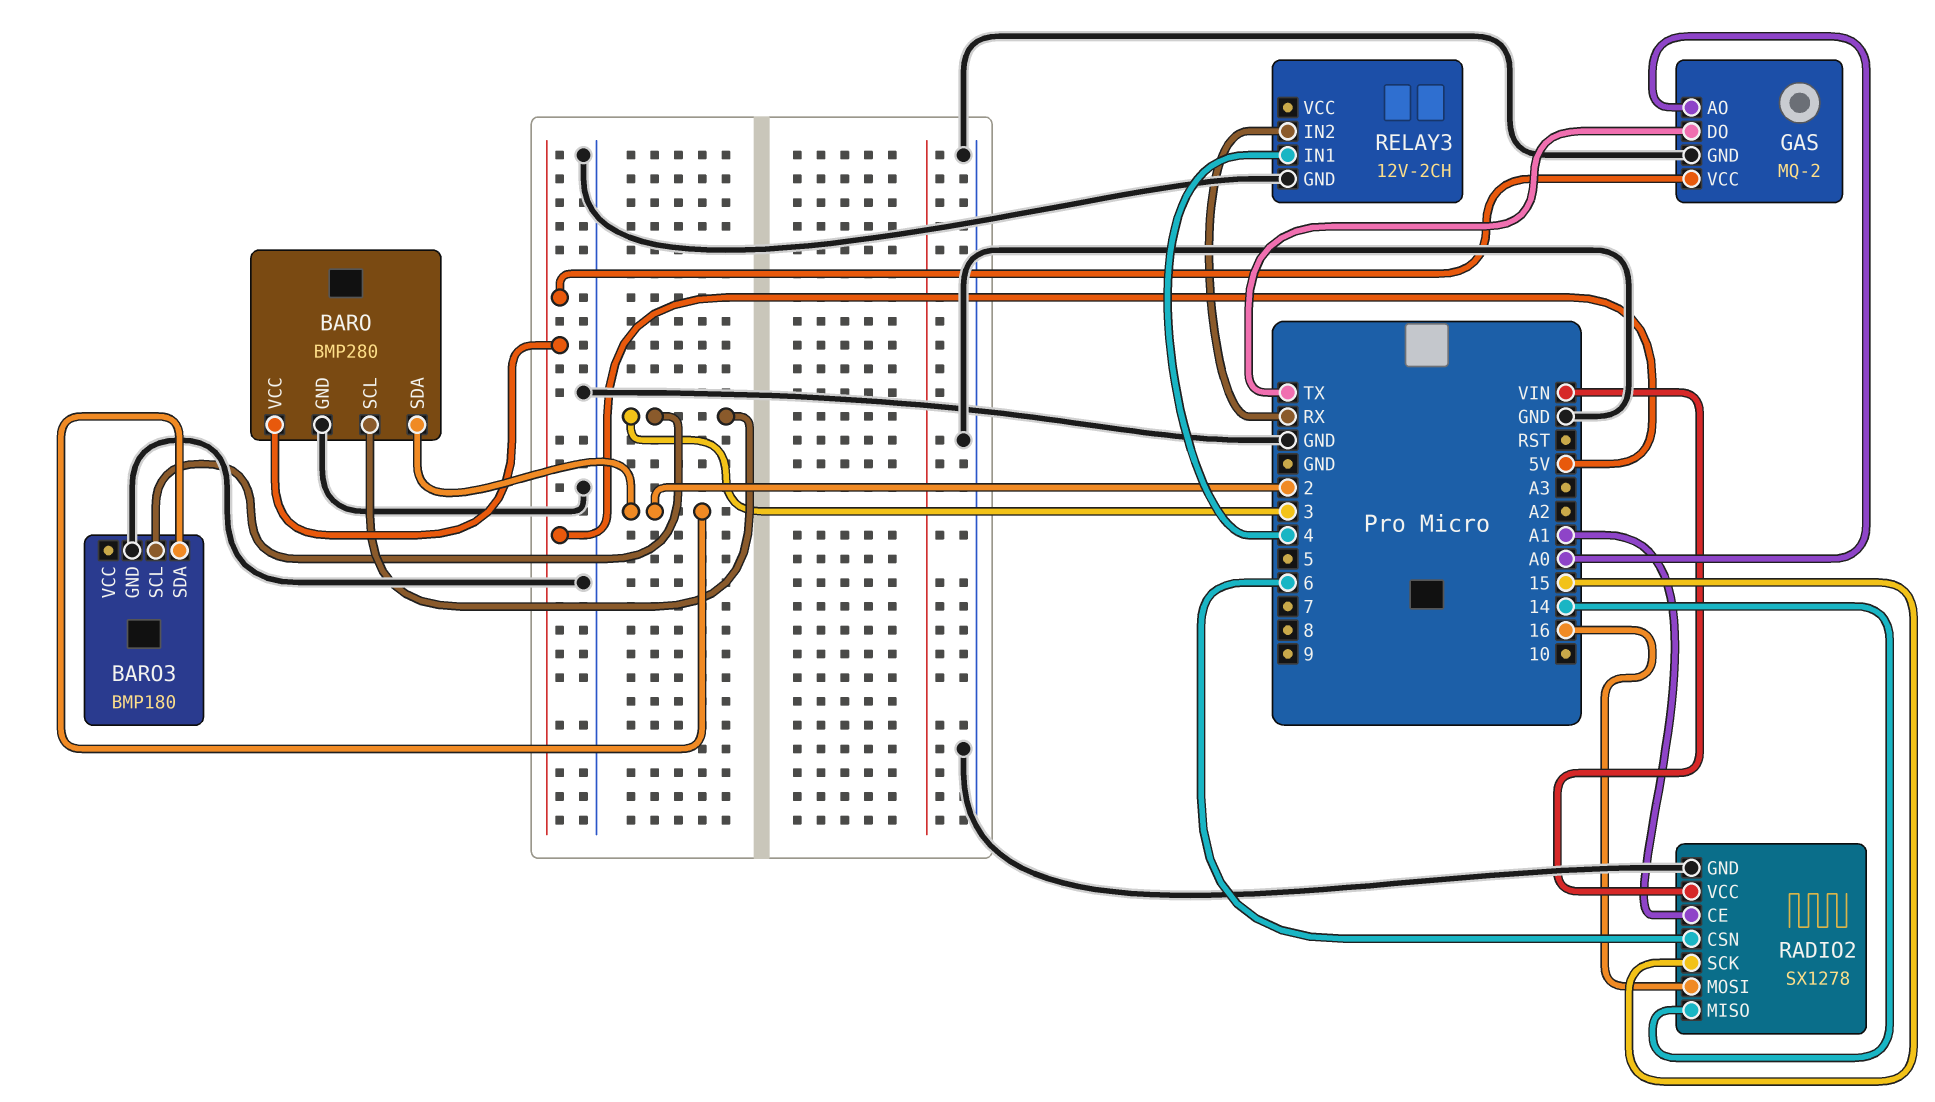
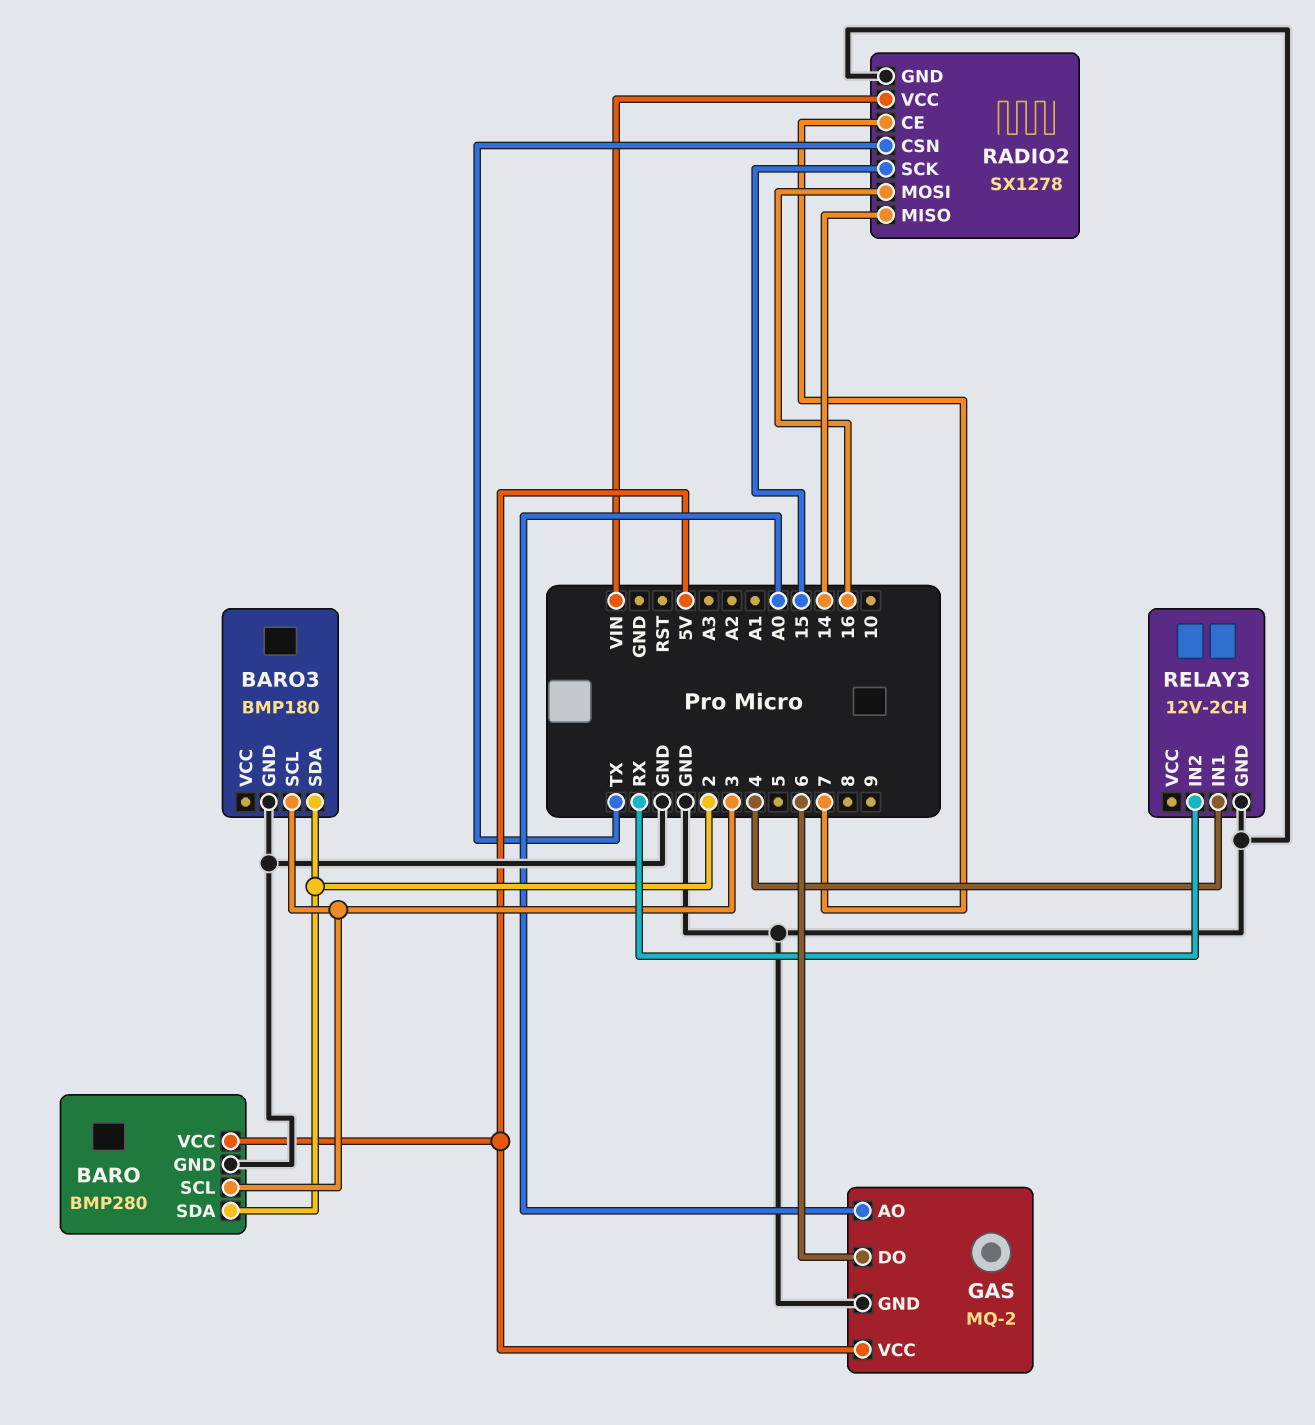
GAS pin DO: TX -> 6
RADIO2 pin CE: A1 -> 7
RADIO2 pin CSN: 6 -> TX

